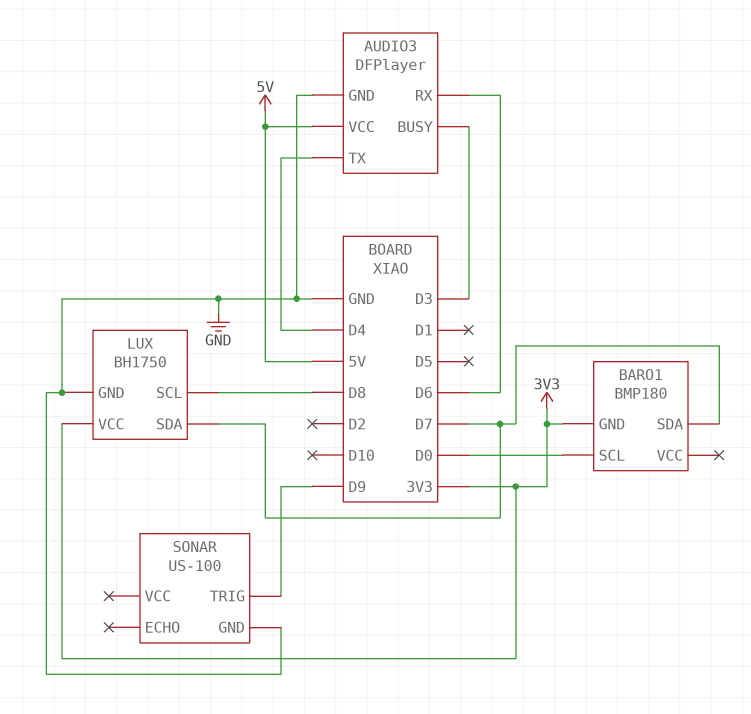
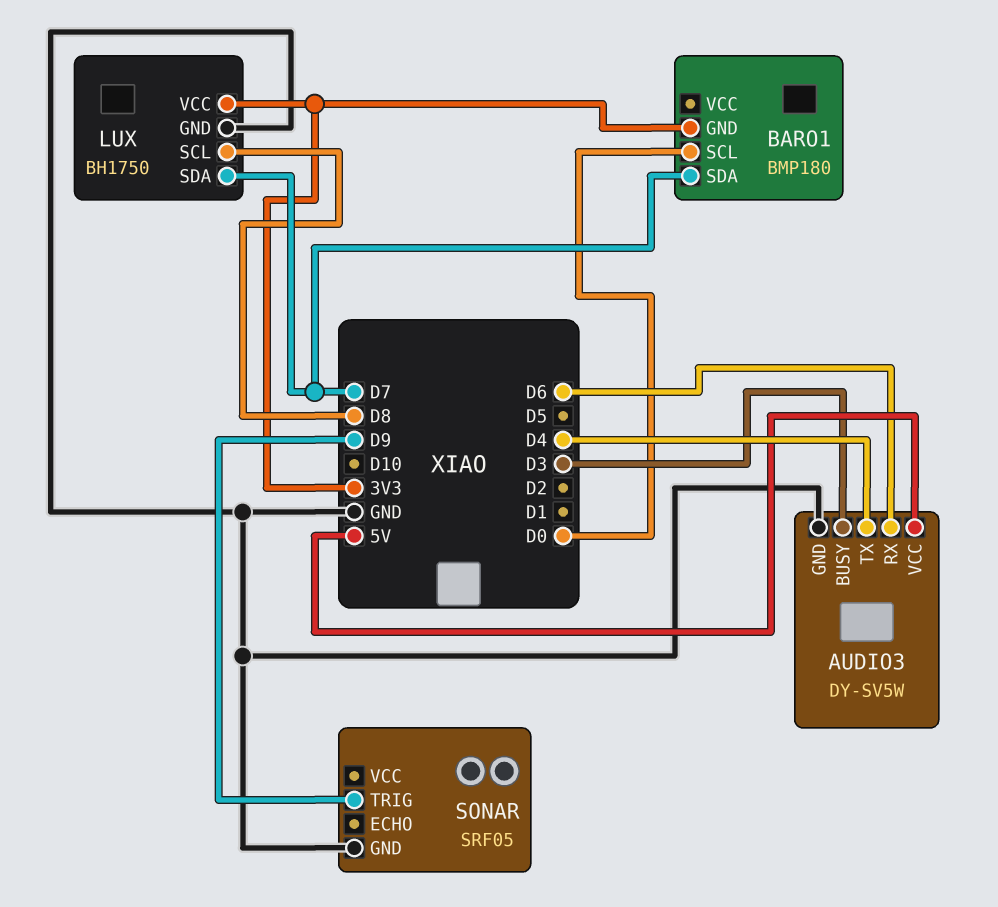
AUDIO3: DFPlayer -> DY-SV5W
SONAR: US-100 -> SRF05

